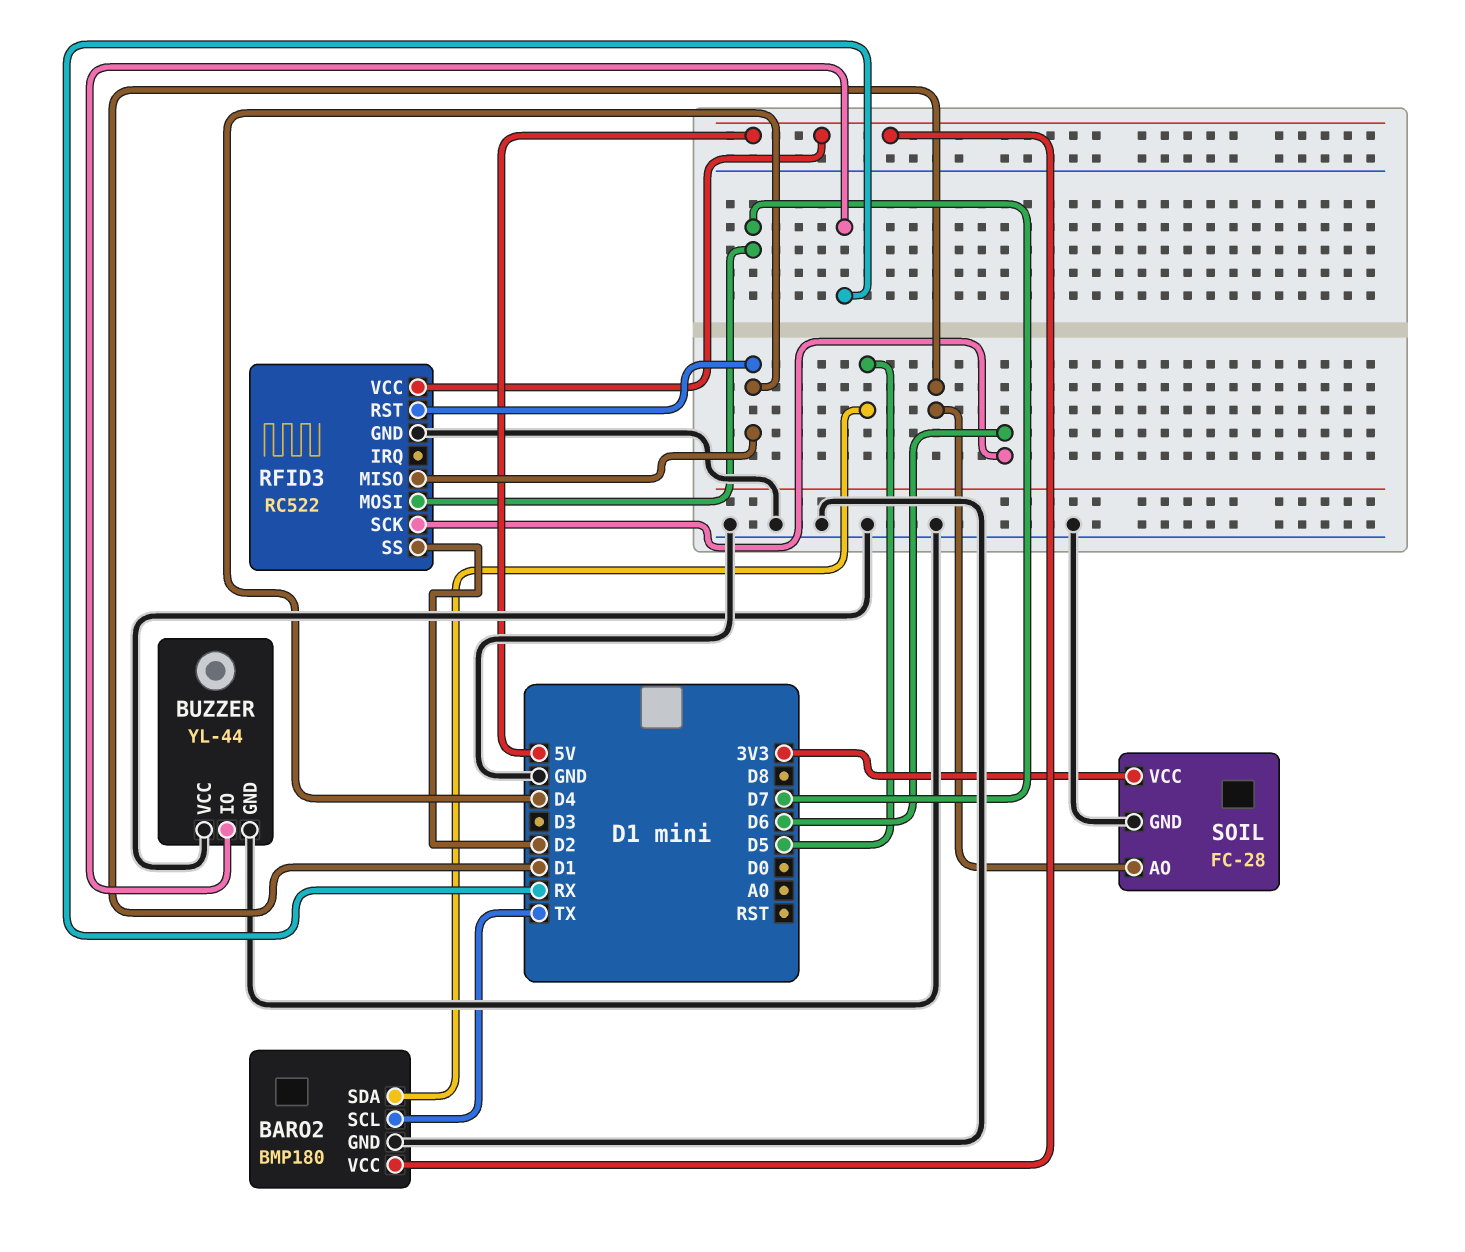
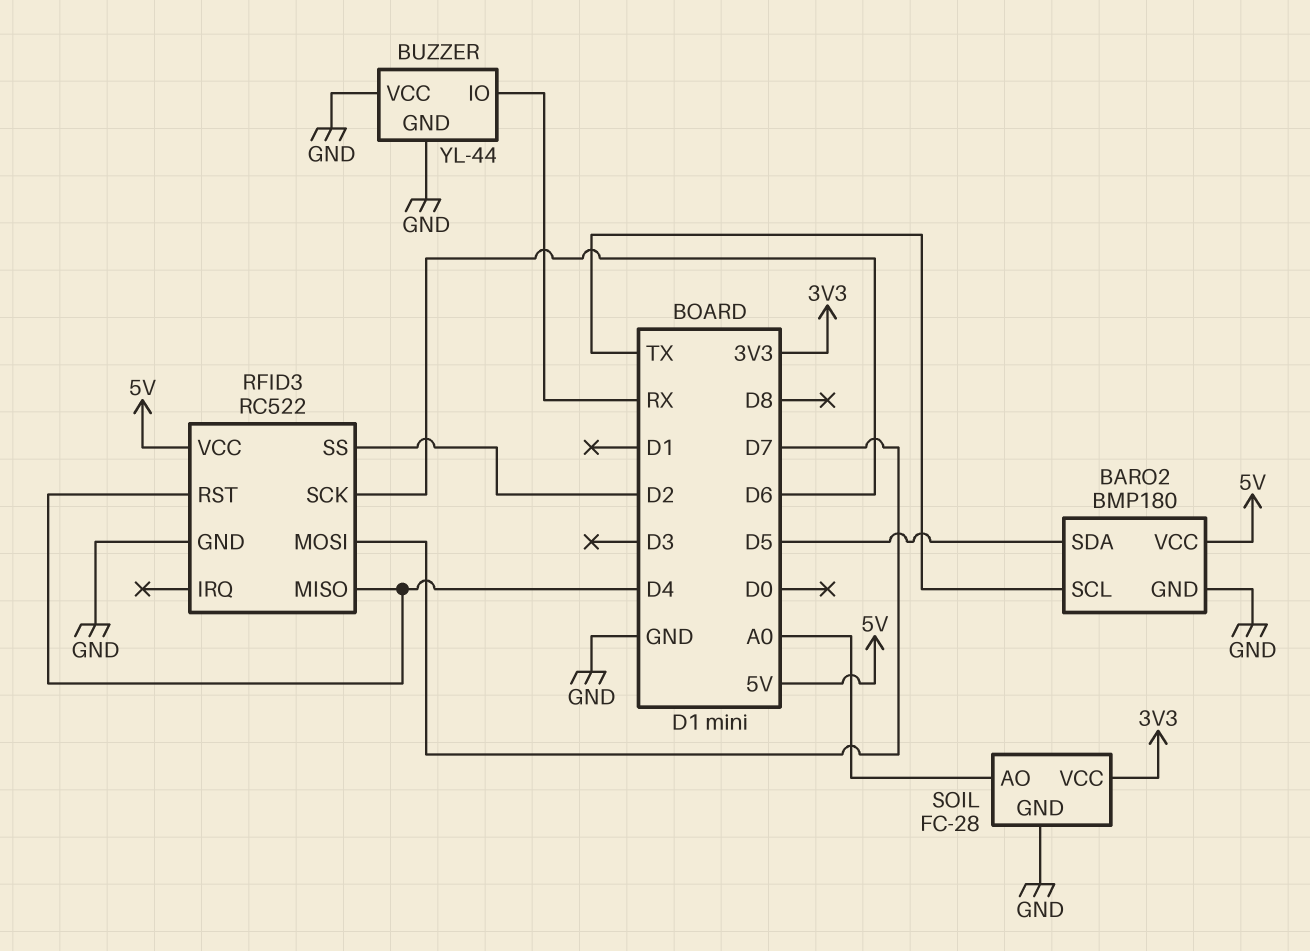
SOIL pin AO: D1 -> A0

